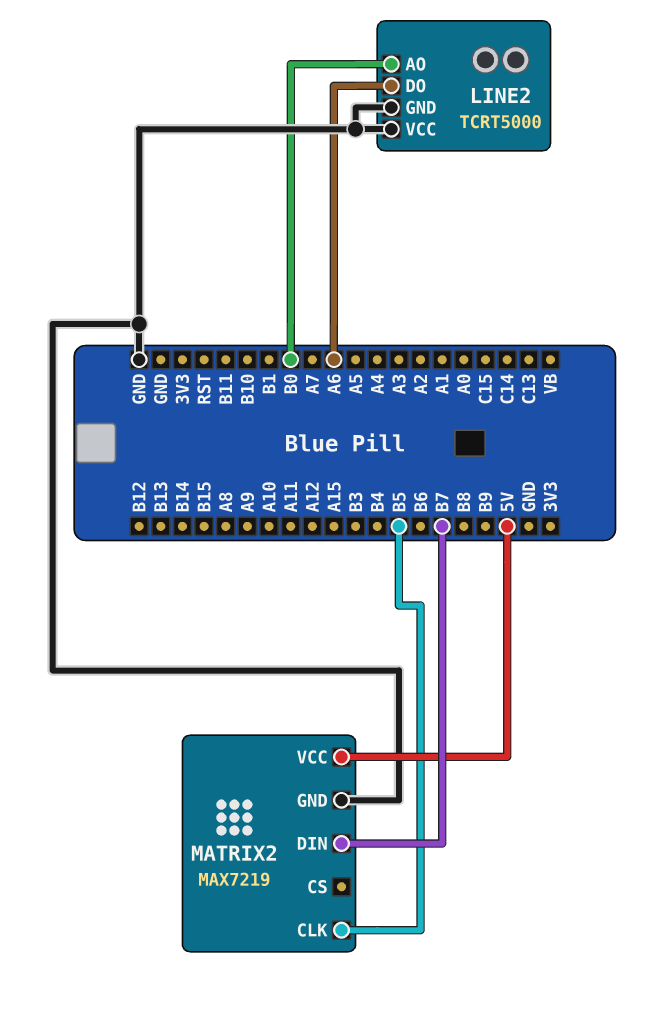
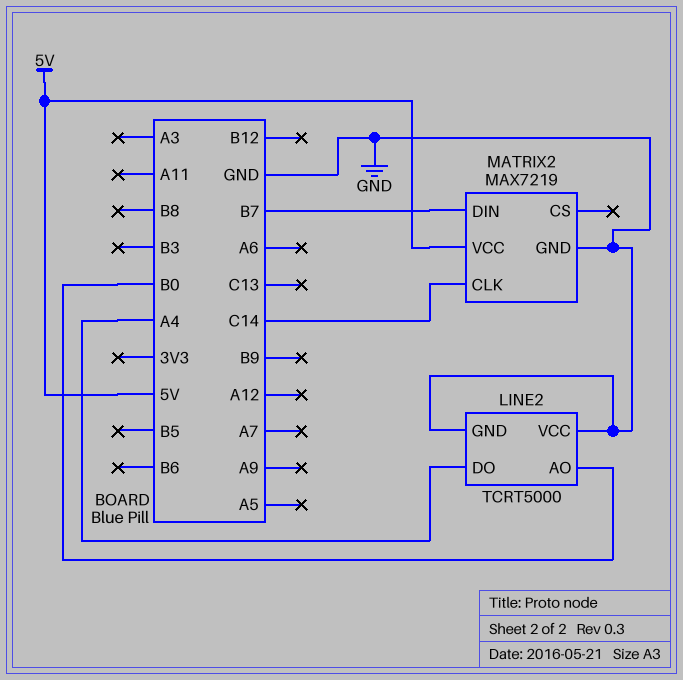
LINE2 pin DO: A6 -> A4
MATRIX2 pin CLK: B5 -> C14

